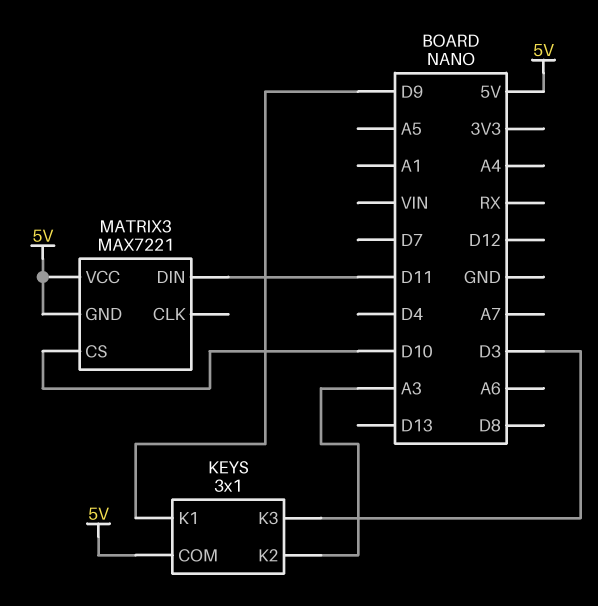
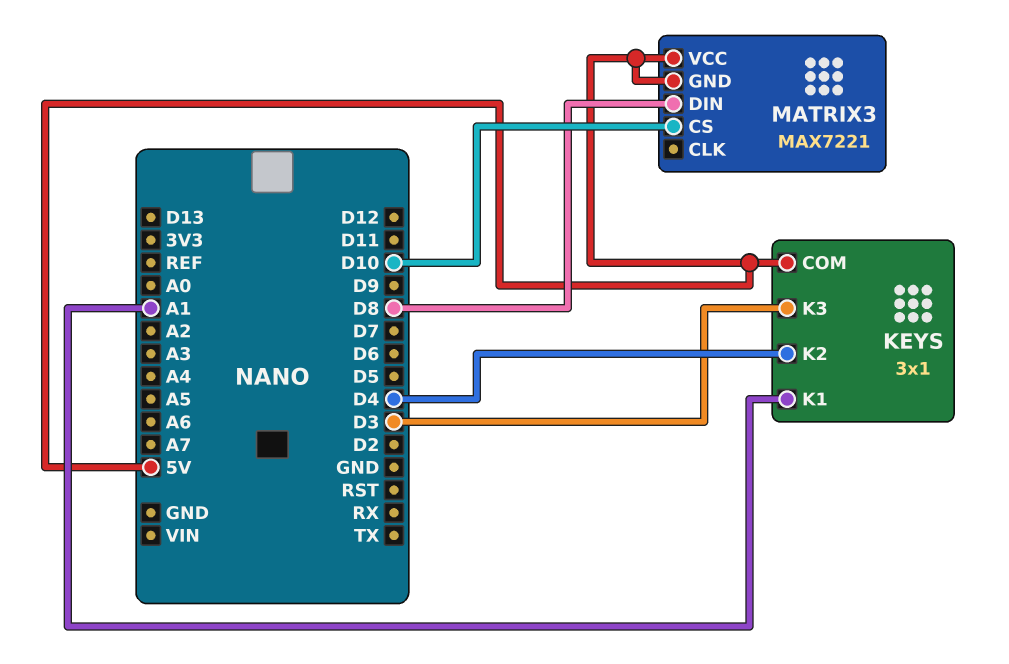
KEYS pin K1: D9 -> A1
KEYS pin K2: A3 -> D4
MATRIX3 pin DIN: D11 -> D8

